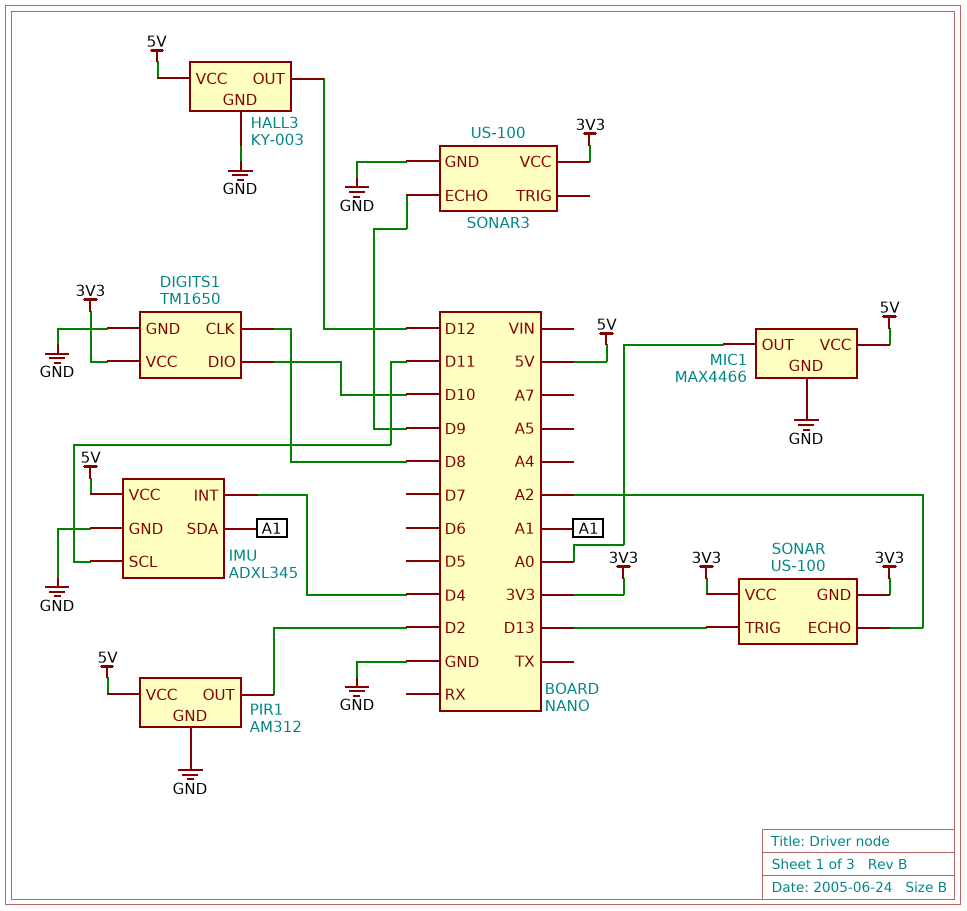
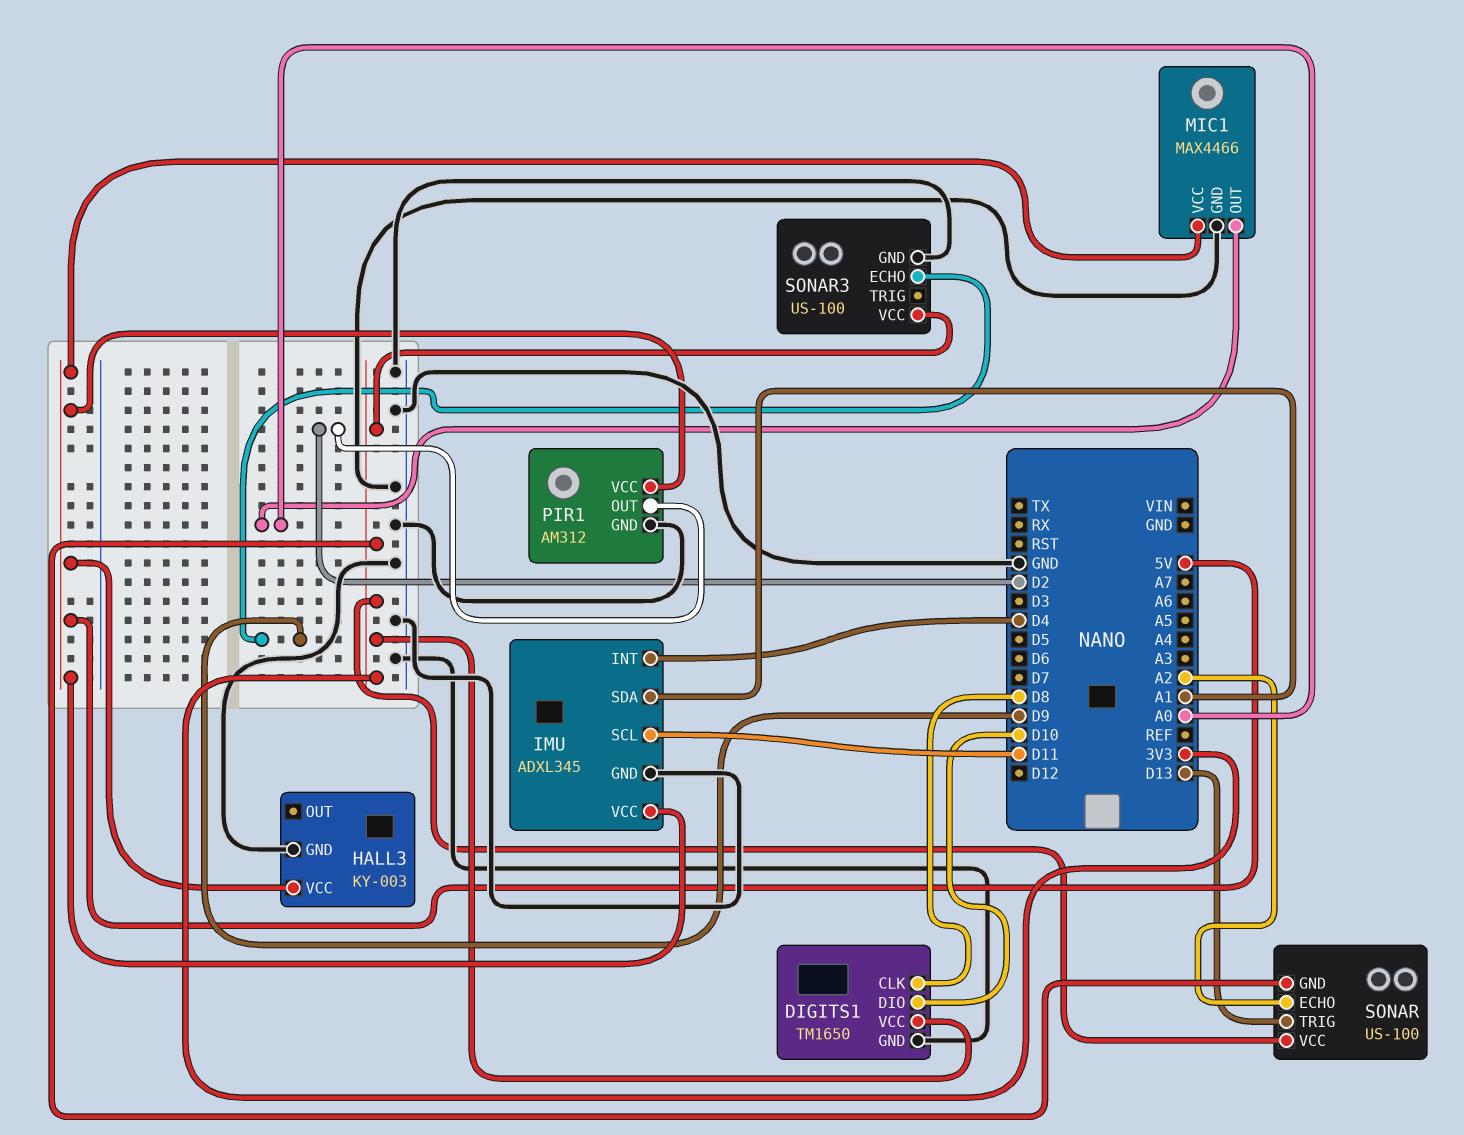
HALL3 pin OUT: D12 -> none

